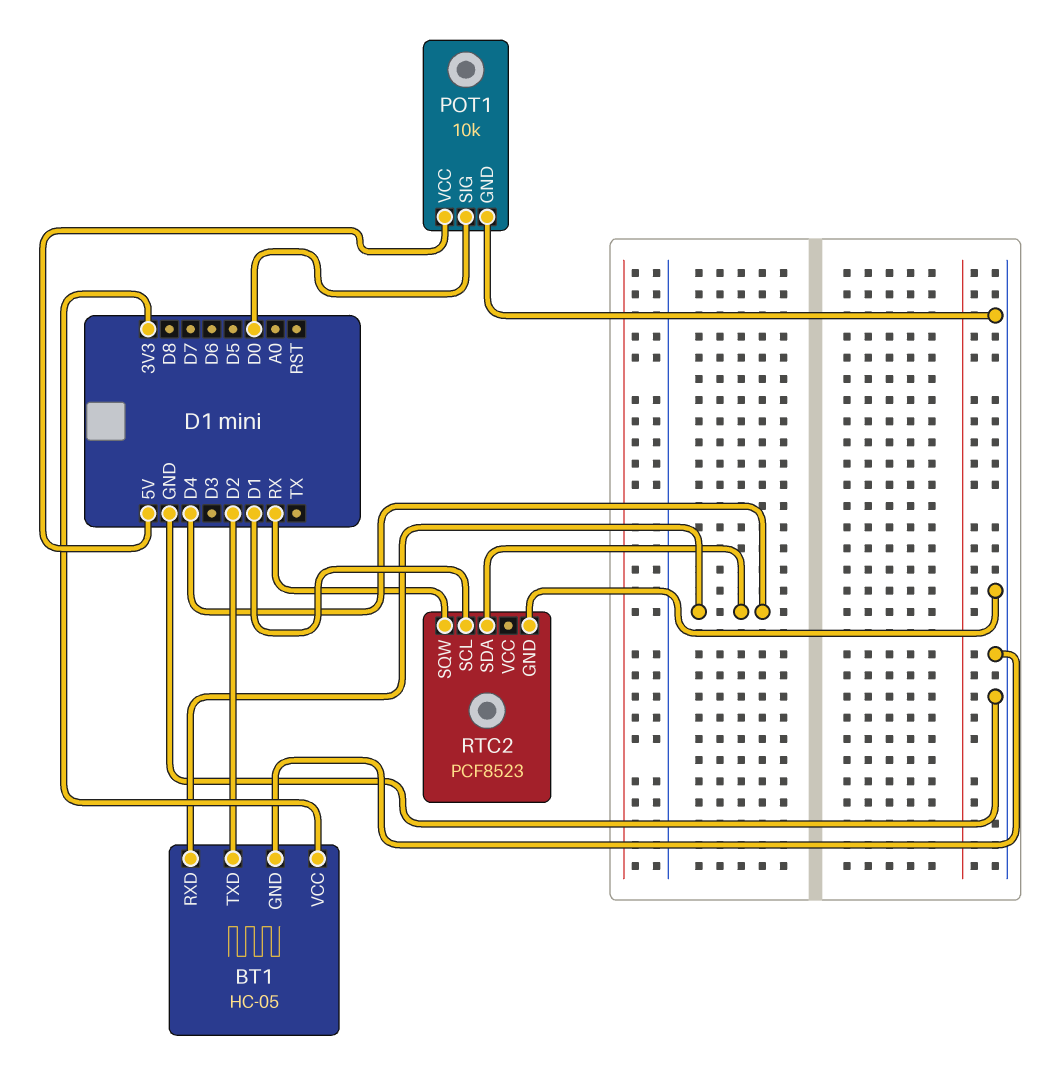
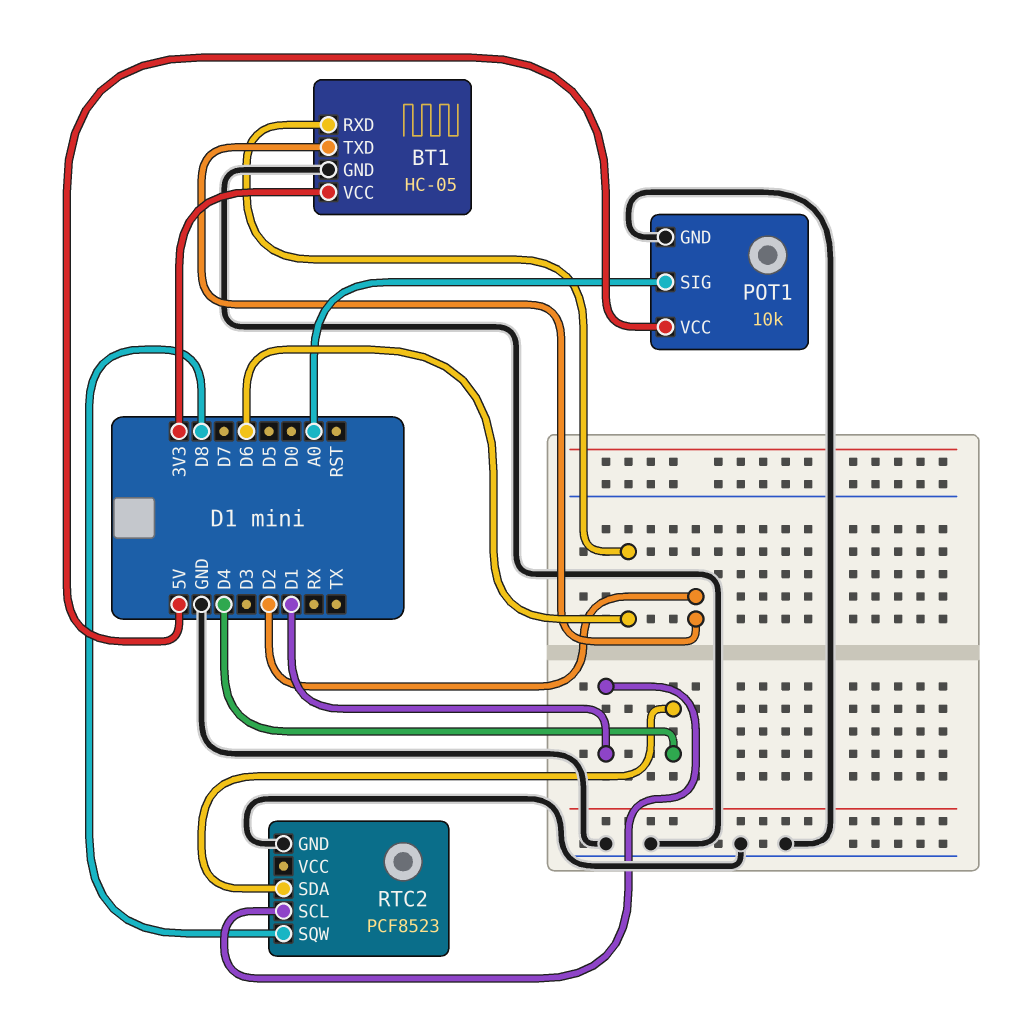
BT1 pin RXD: D4 -> D6
POT1 pin SIG: D0 -> A0
RTC2 pin SQW: RX -> D8

